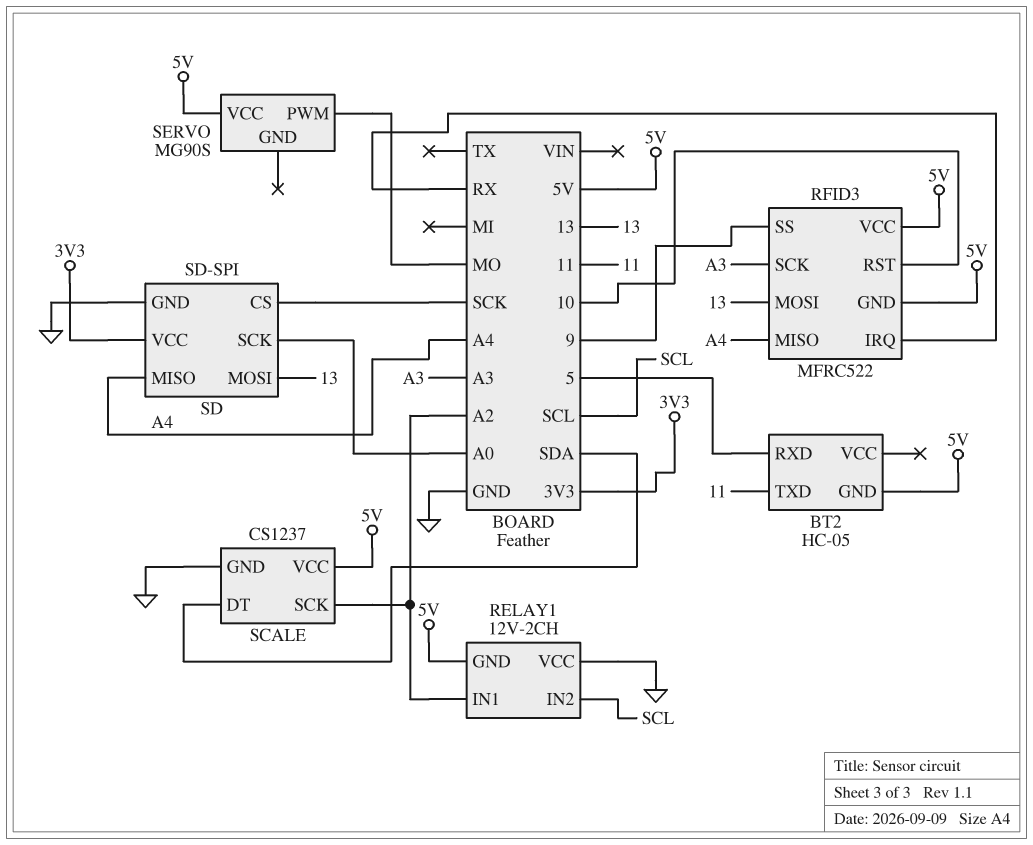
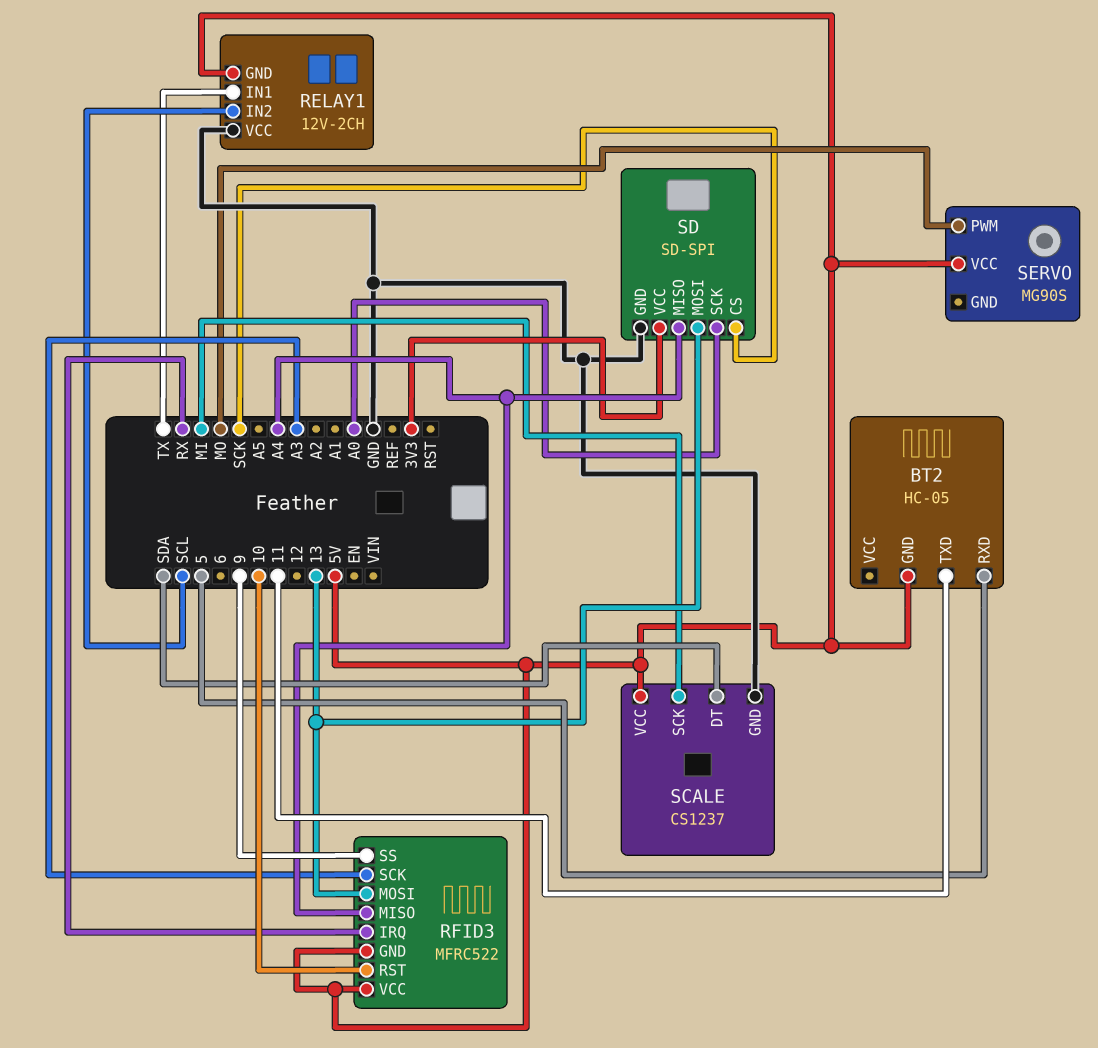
RELAY1 pin IN1: A2 -> TX
SCALE pin SCK: A2 -> MI

